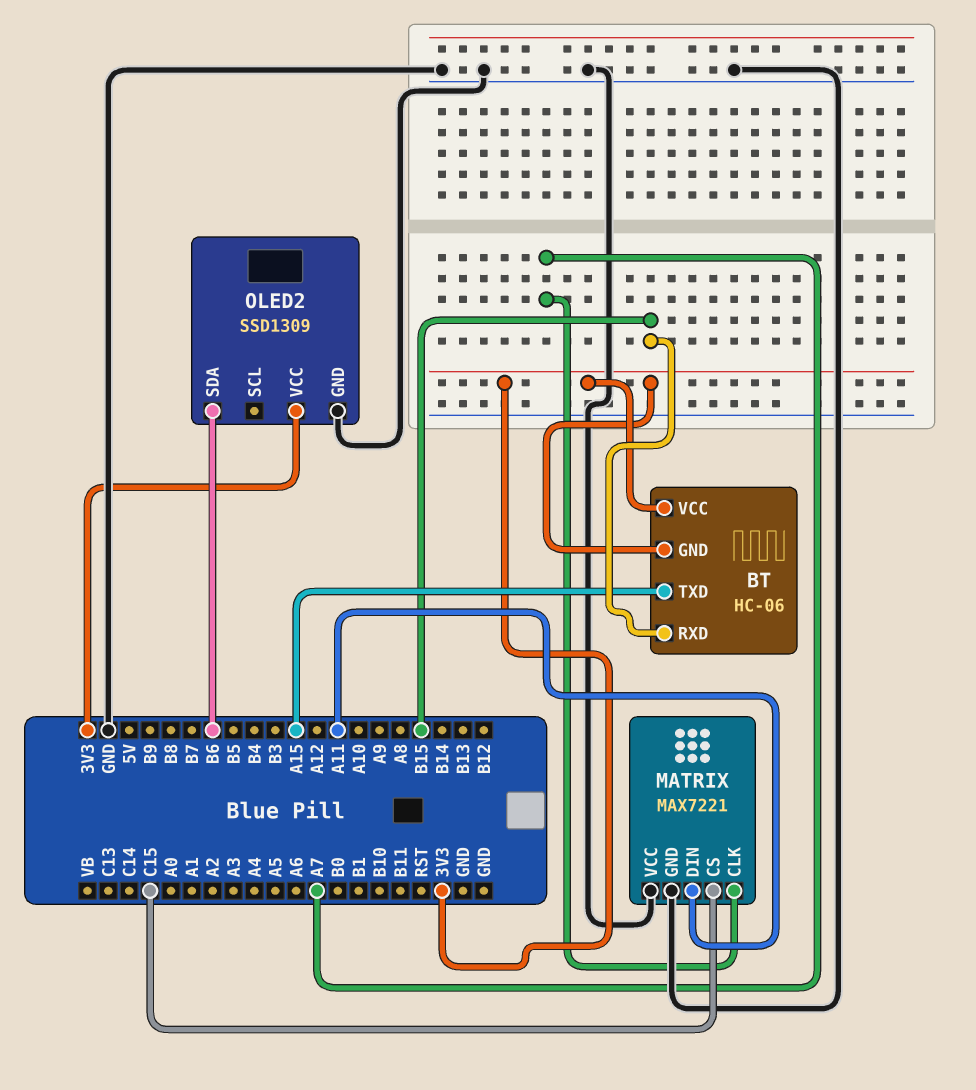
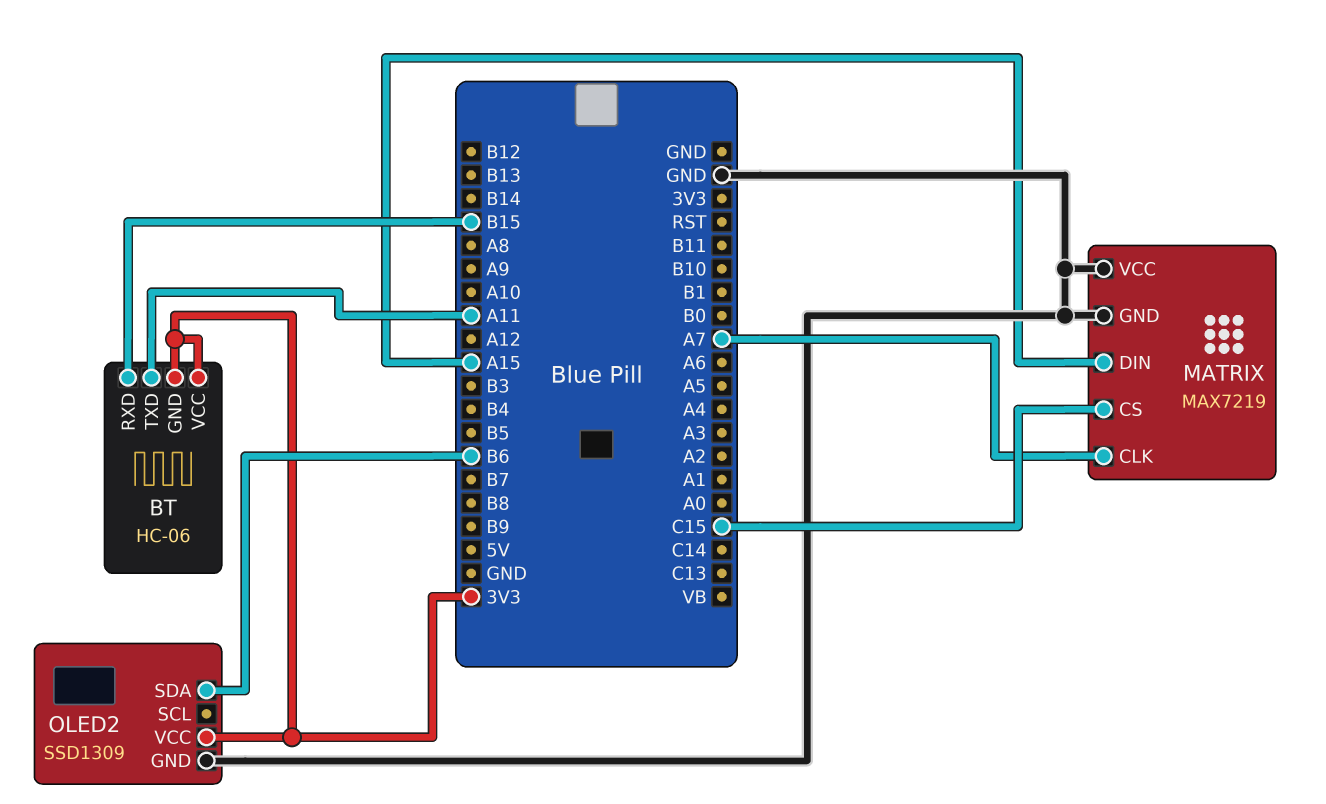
BT pin TXD: A15 -> A11
MATRIX: MAX7221 -> MAX7219
MATRIX pin DIN: A11 -> A15

